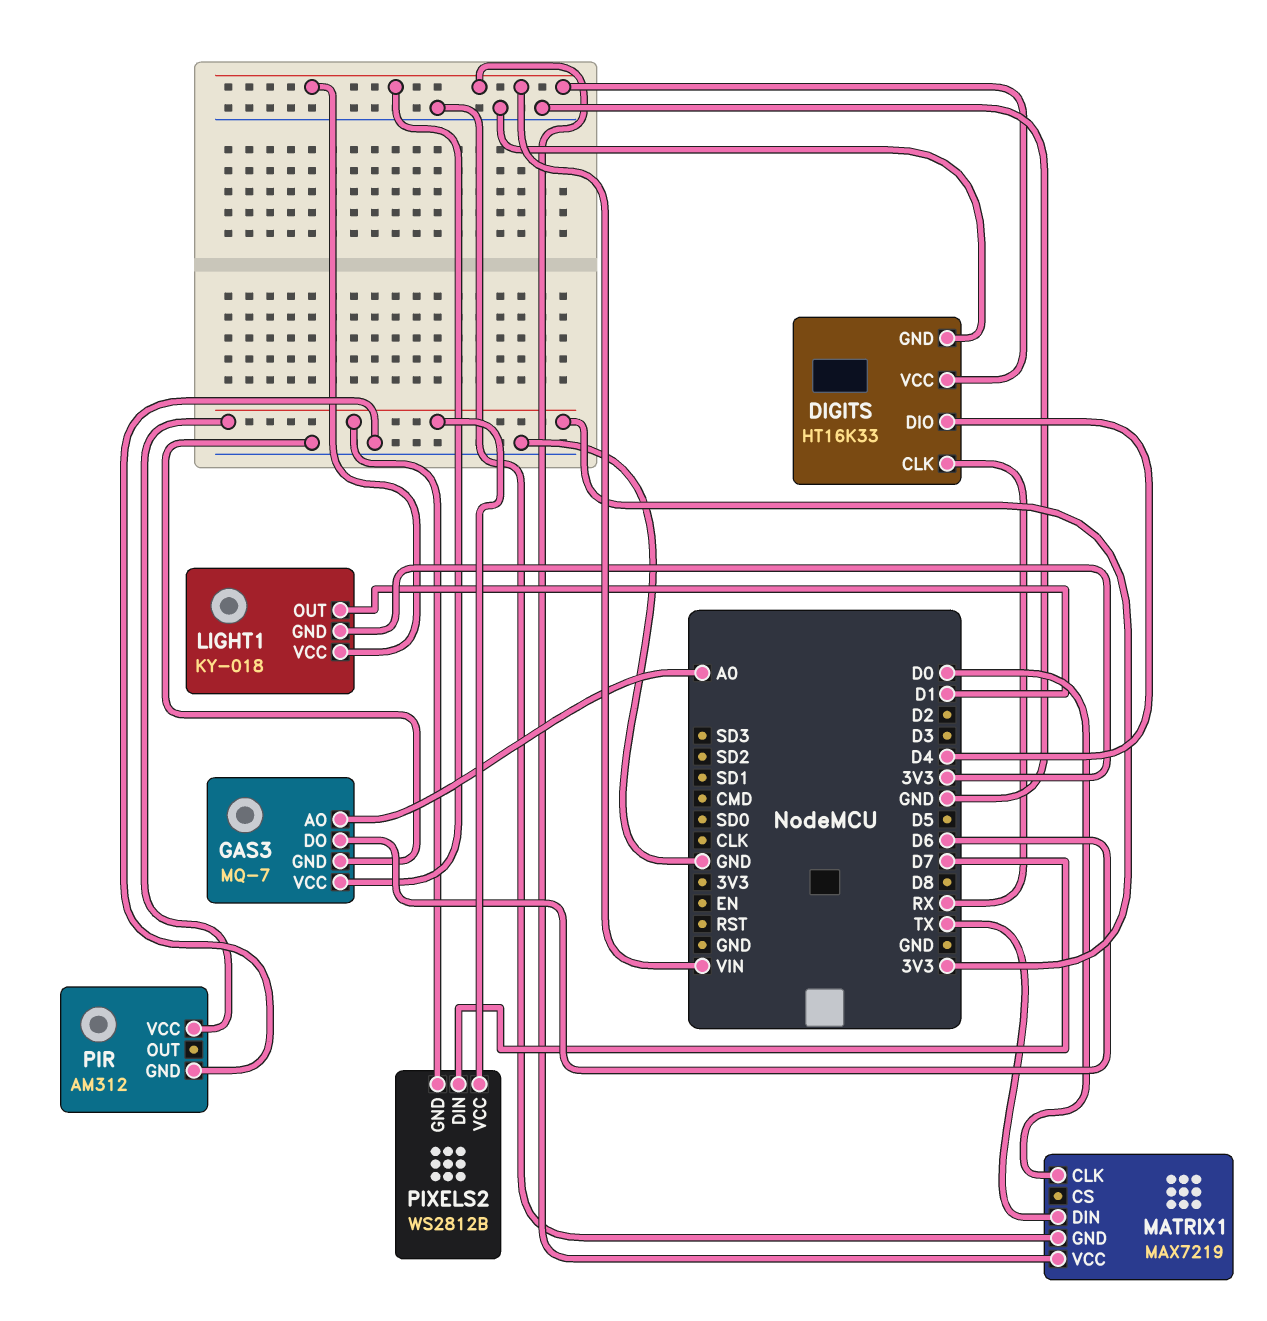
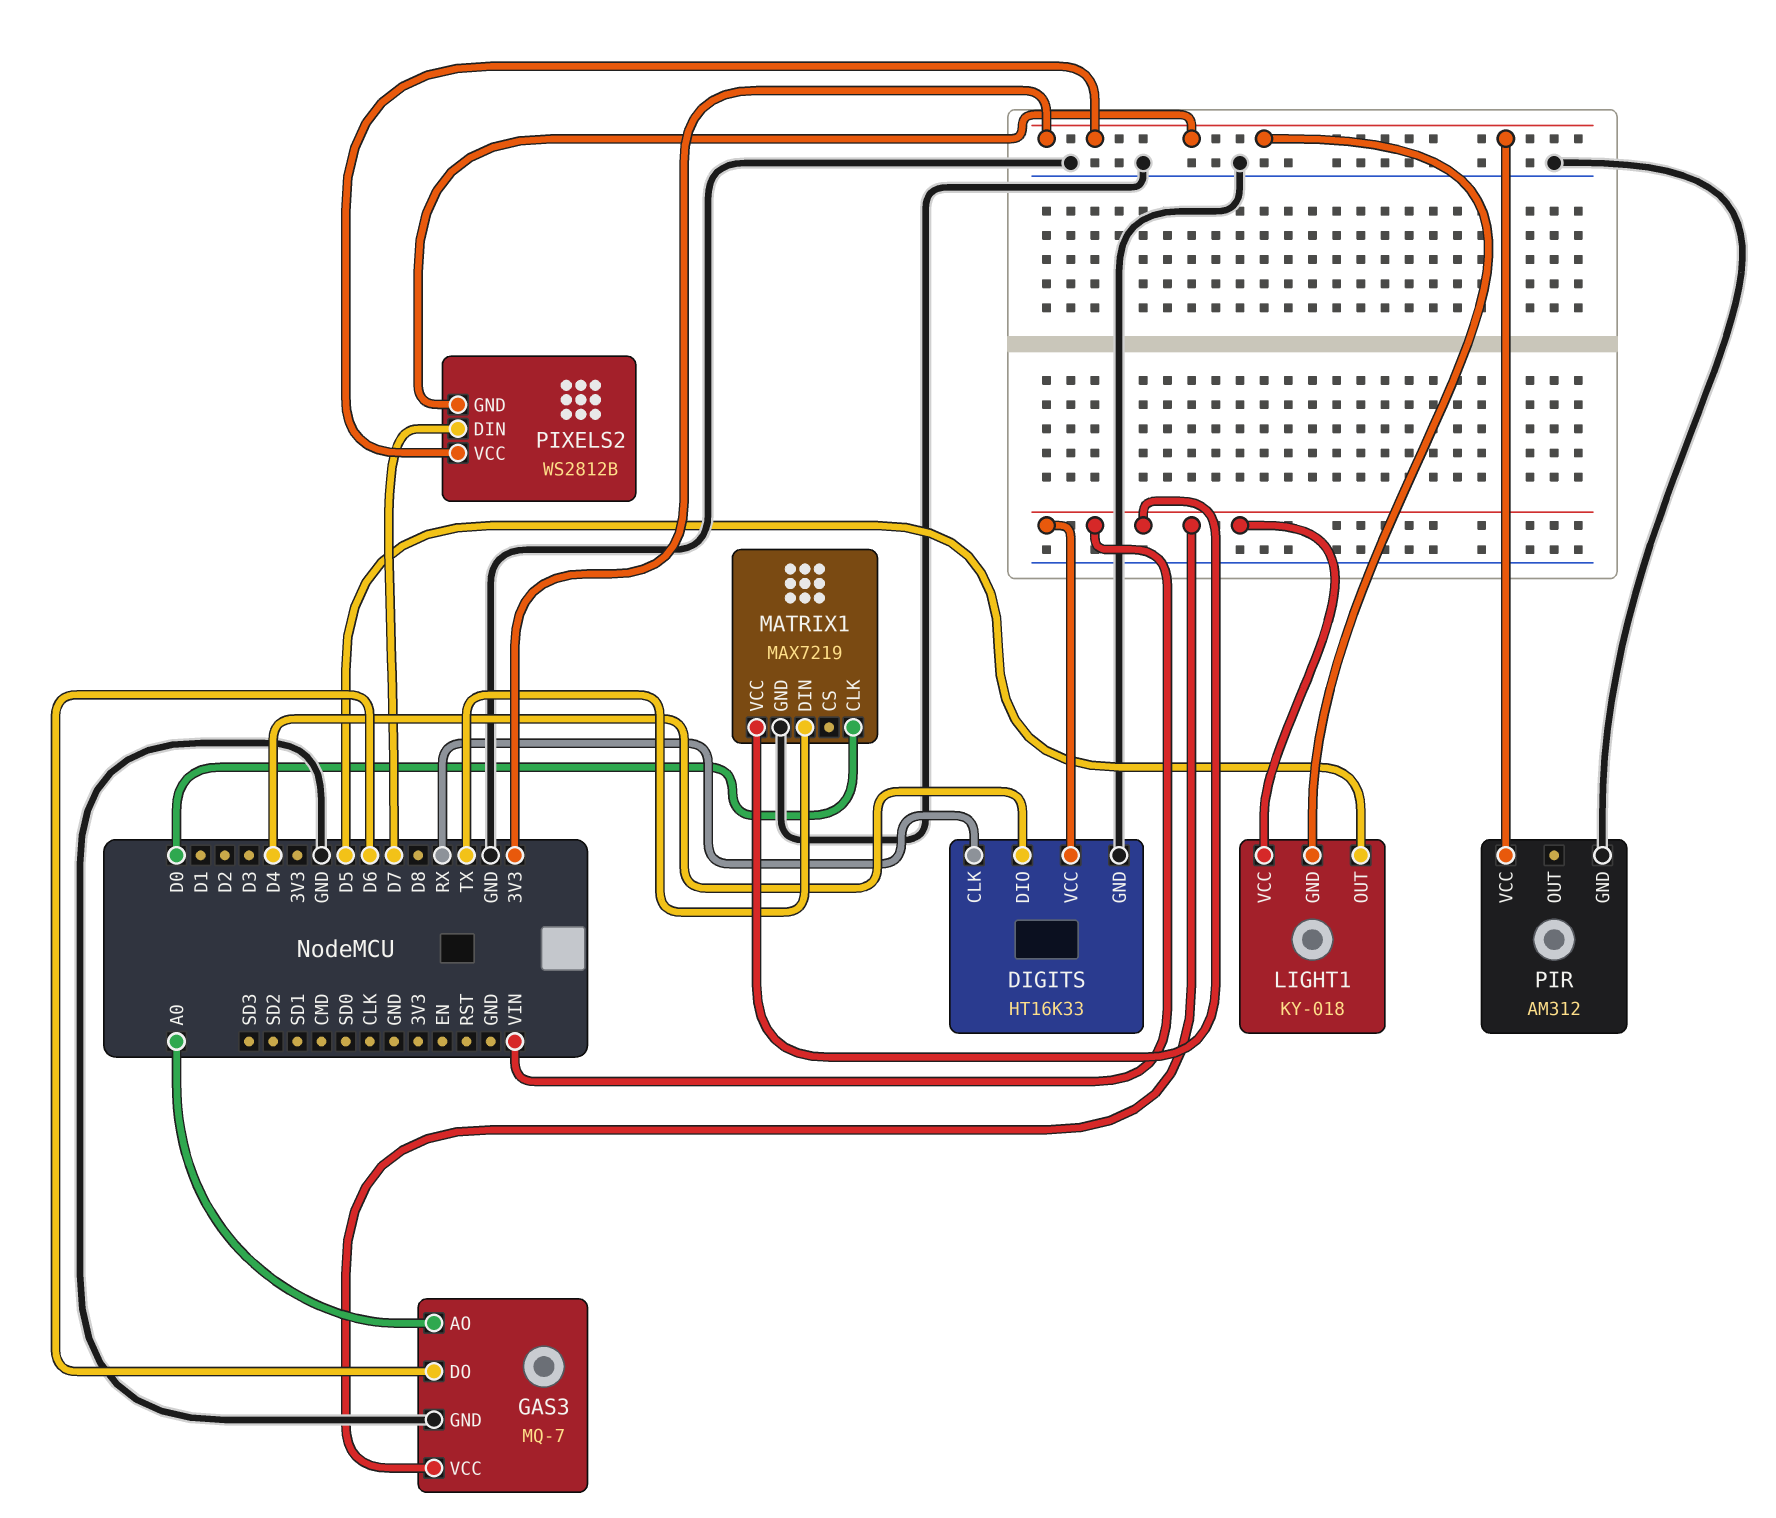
LIGHT1 pin OUT: D1 -> D5

